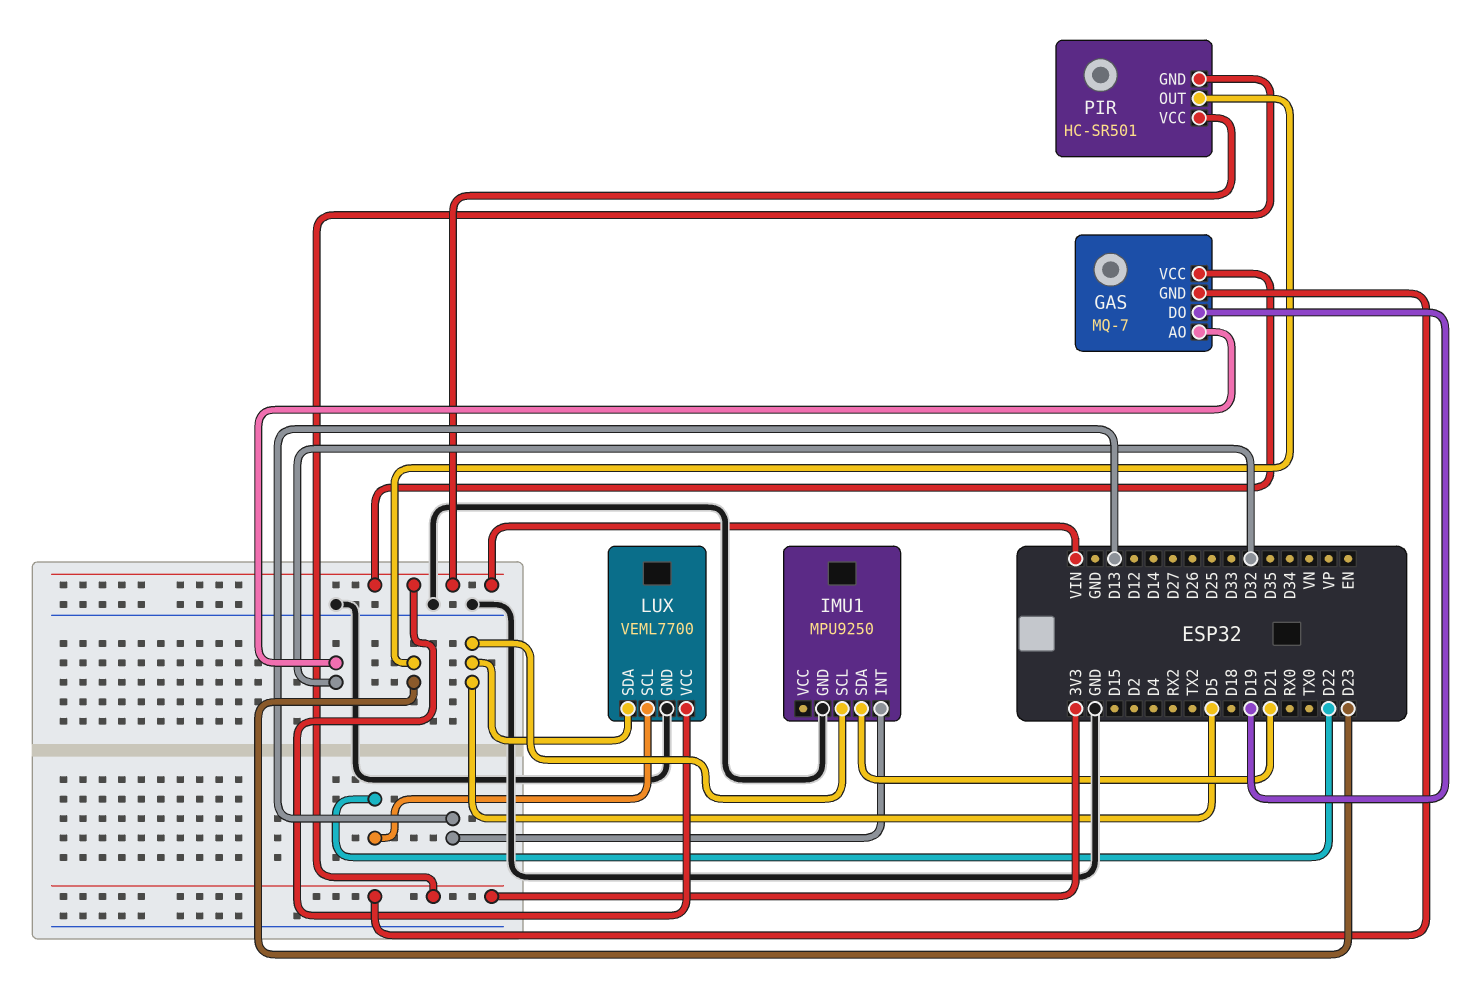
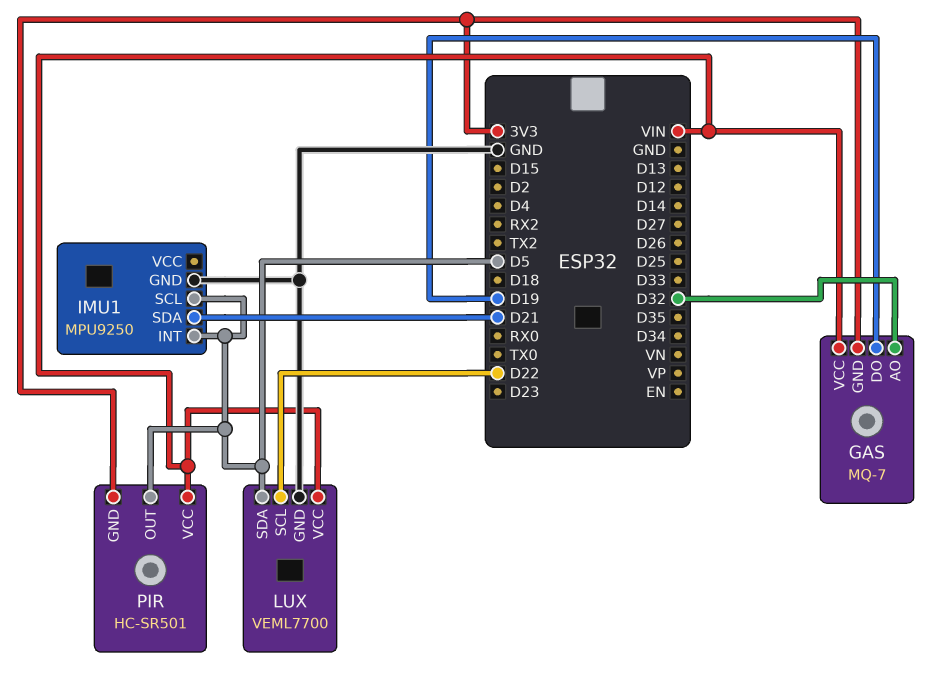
IMU1 pin INT: D13 -> D5
PIR pin OUT: D23 -> D5

